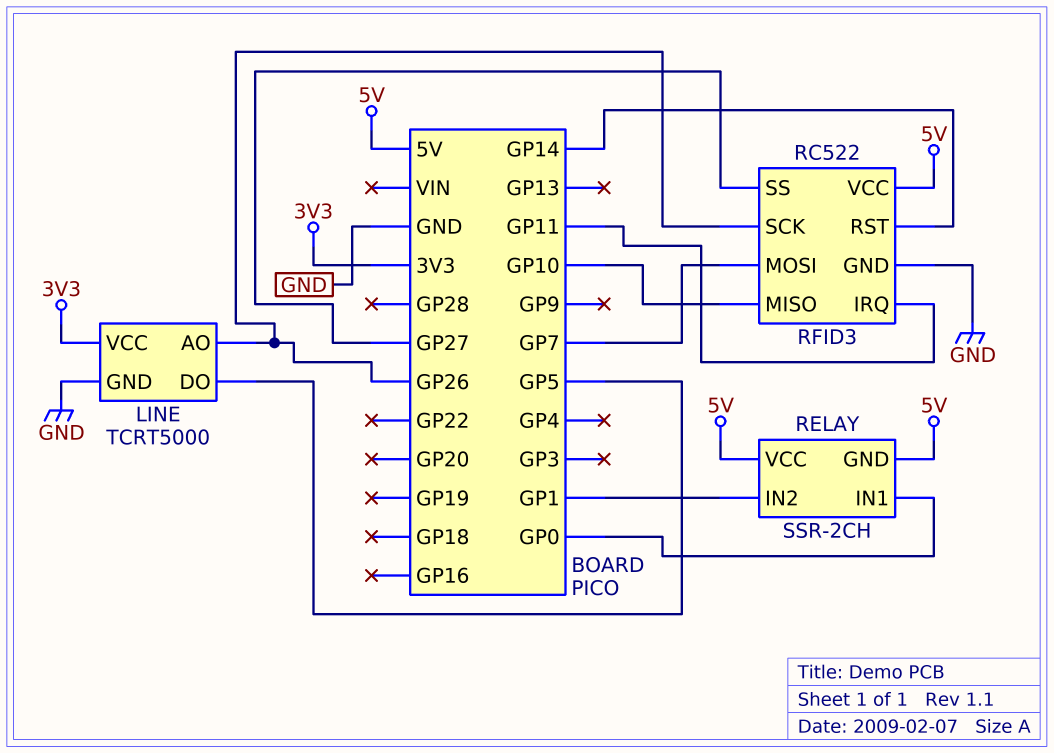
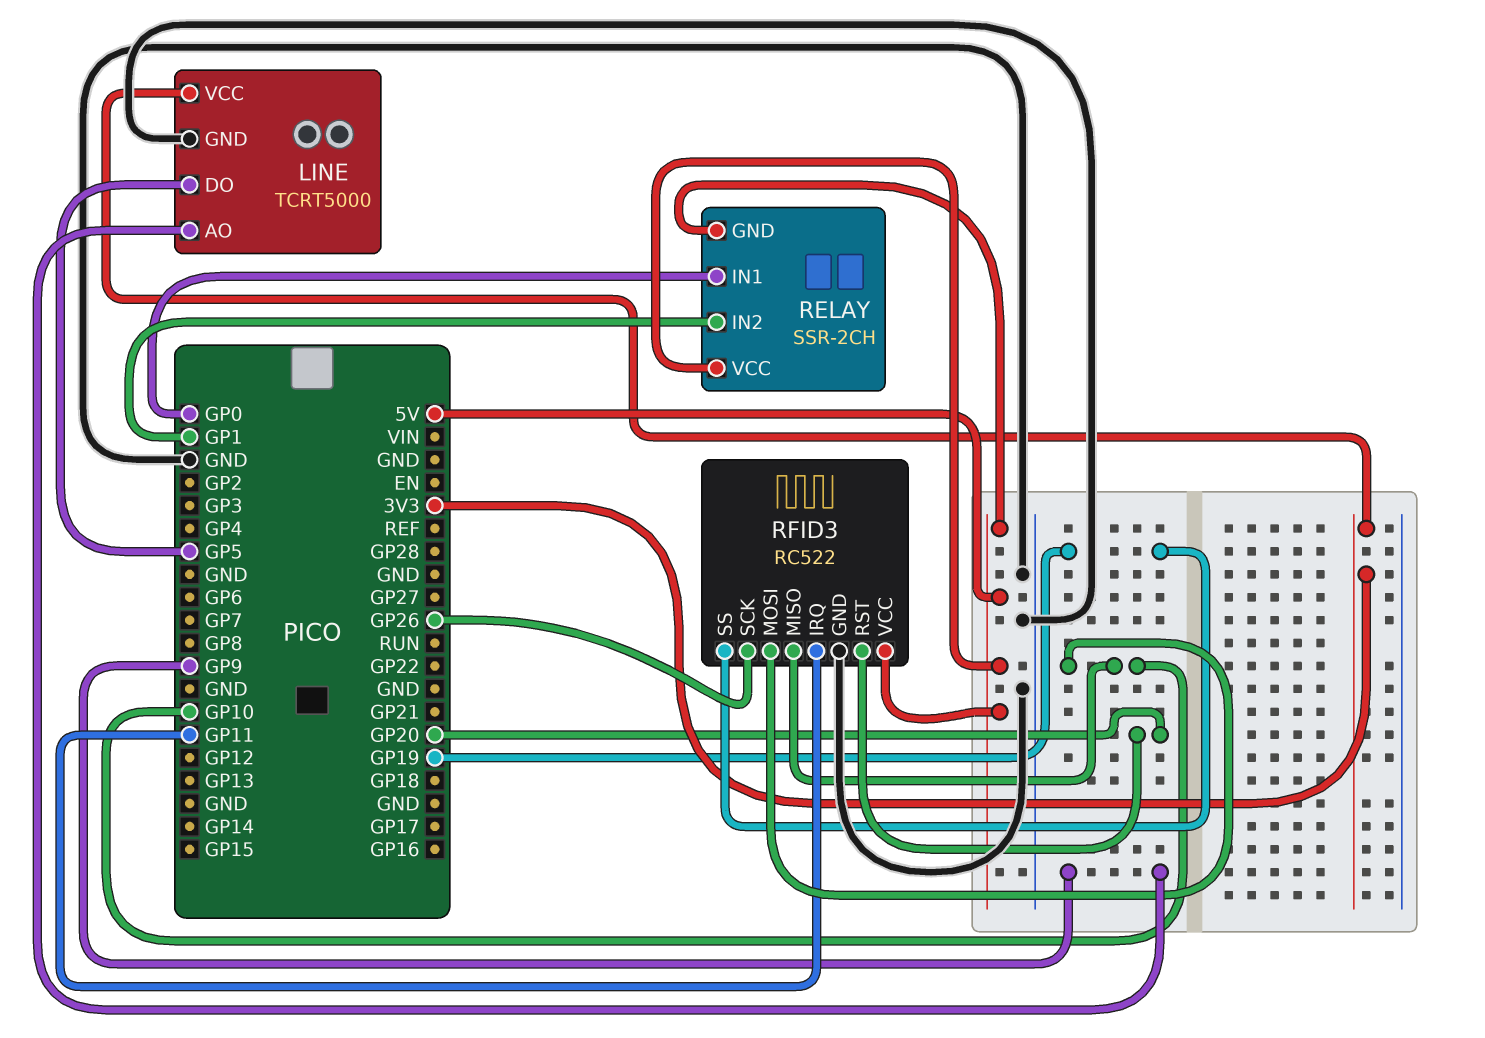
LINE pin AO: GP26 -> GP9
RFID3 pin MOSI: GP7 -> GP10
RFID3 pin RST: GP14 -> GP20
RFID3 pin SS: GP27 -> GP19

